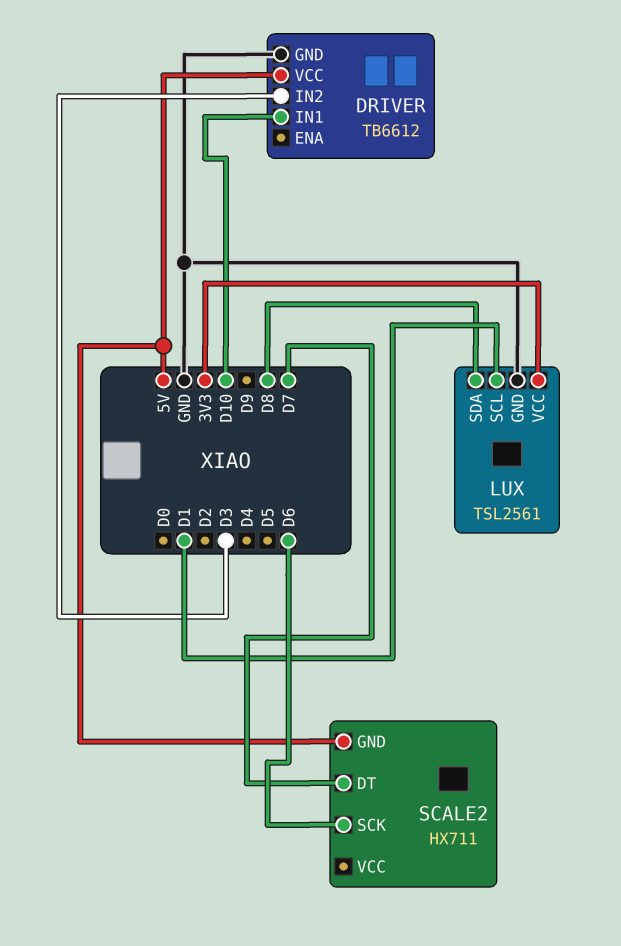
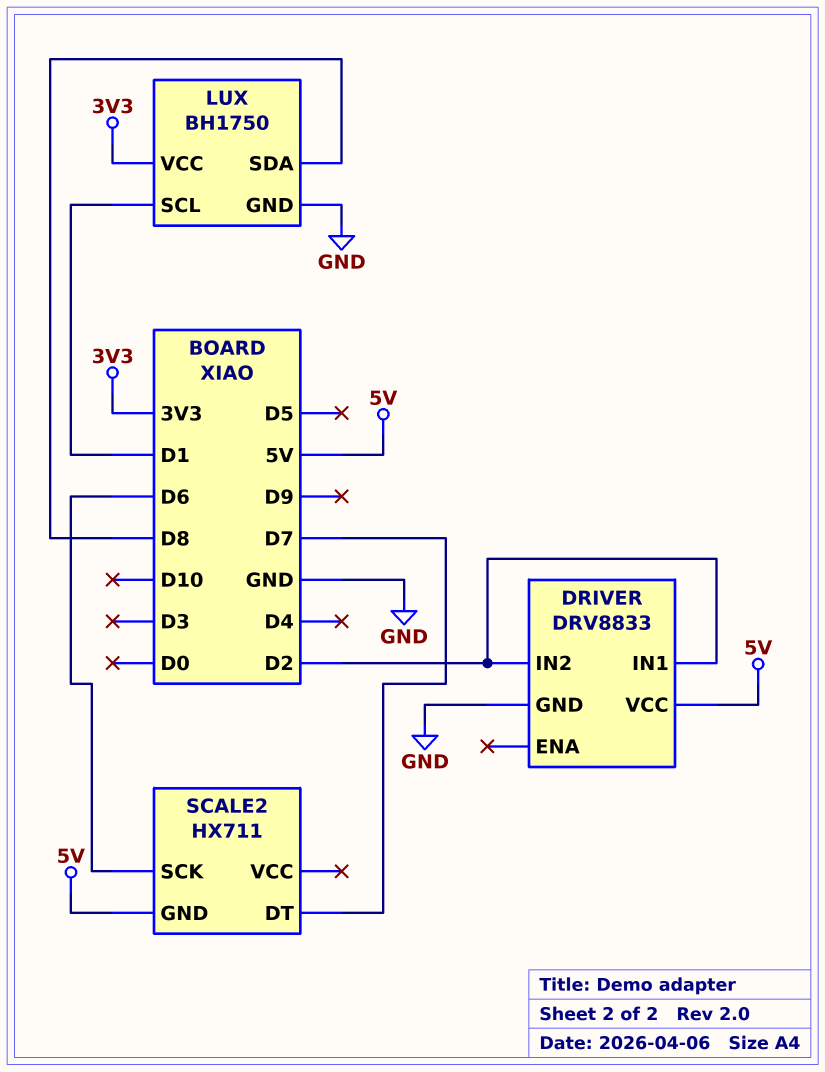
DRIVER: TB6612 -> DRV8833
DRIVER pin IN1: D10 -> D2
DRIVER pin IN2: D3 -> D2
LUX: TSL2561 -> BH1750

